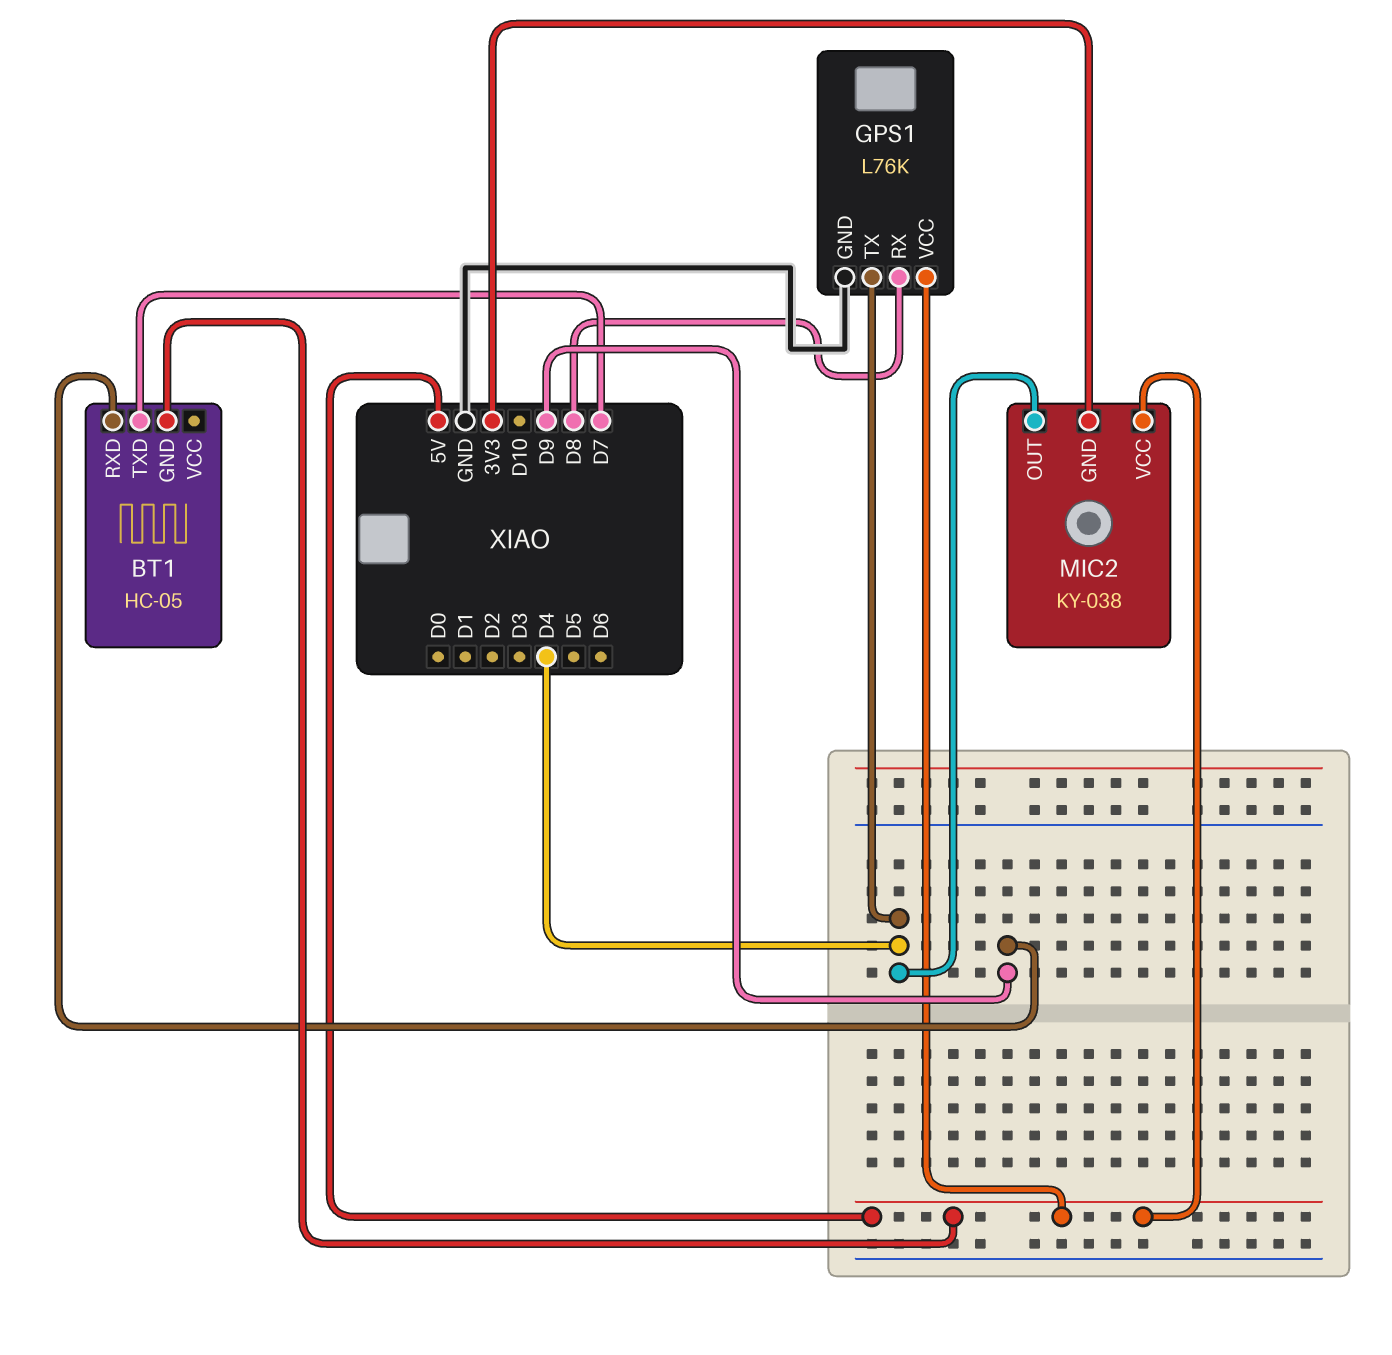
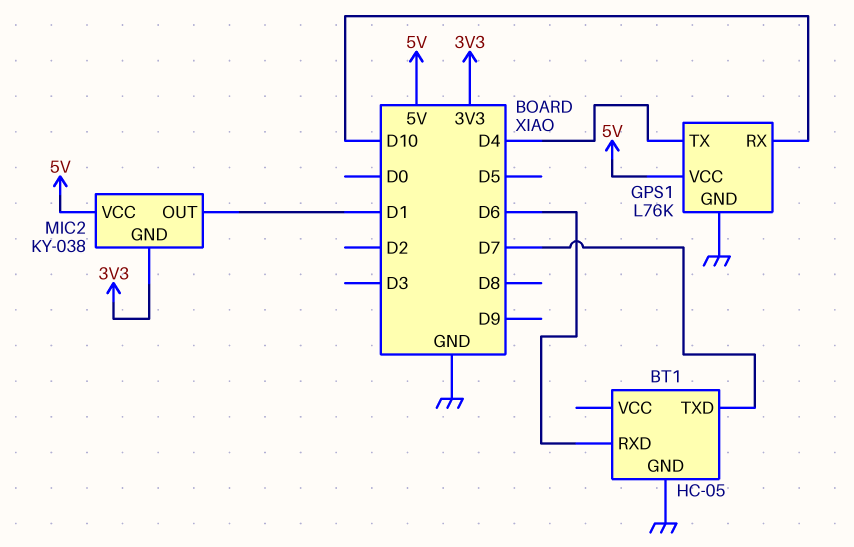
BT1 pin GND: 5V -> GND
BT1 pin RXD: D9 -> D6
GPS1 pin RX: D8 -> D10
MIC2 pin OUT: D4 -> D1

